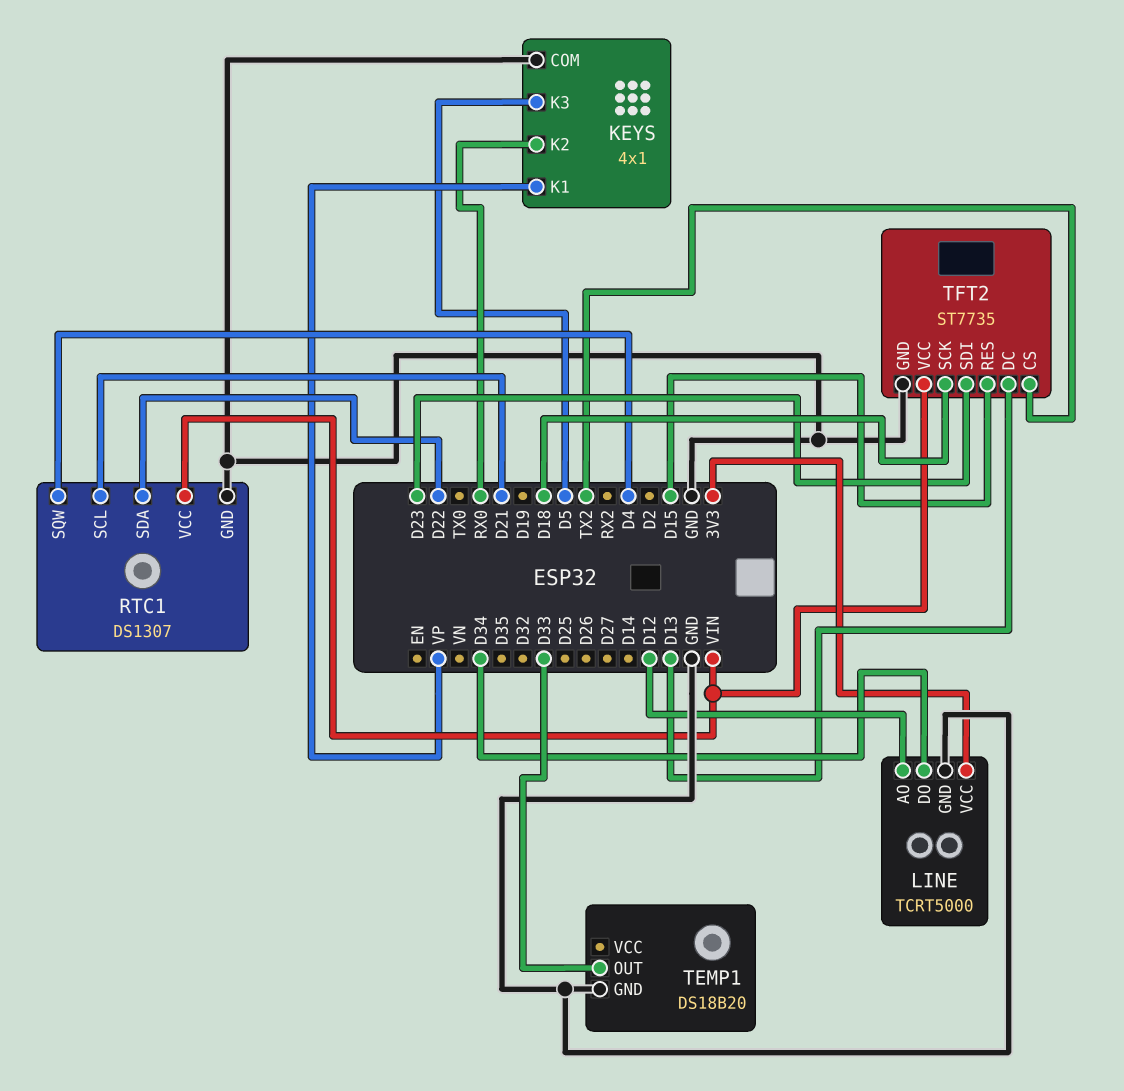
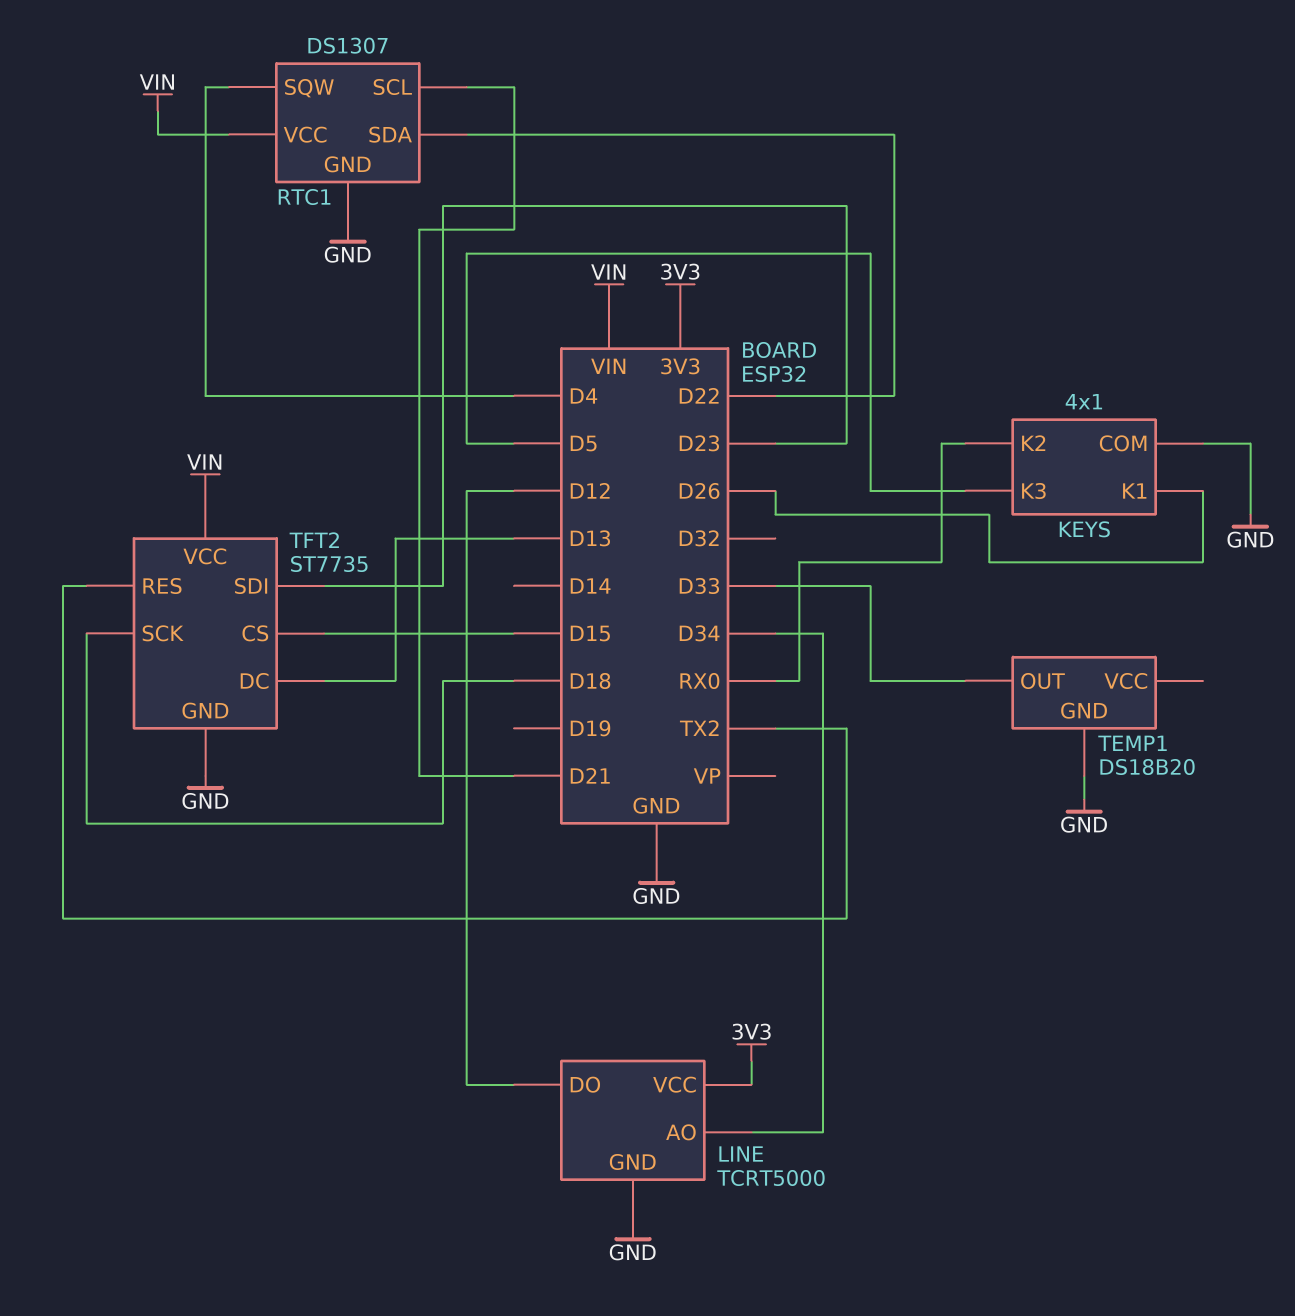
KEYS pin K1: VP -> D26
LINE pin AO: D12 -> D34
LINE pin DO: D34 -> D12
TFT2 pin CS: TX2 -> D15
TFT2 pin RES: D15 -> TX2

